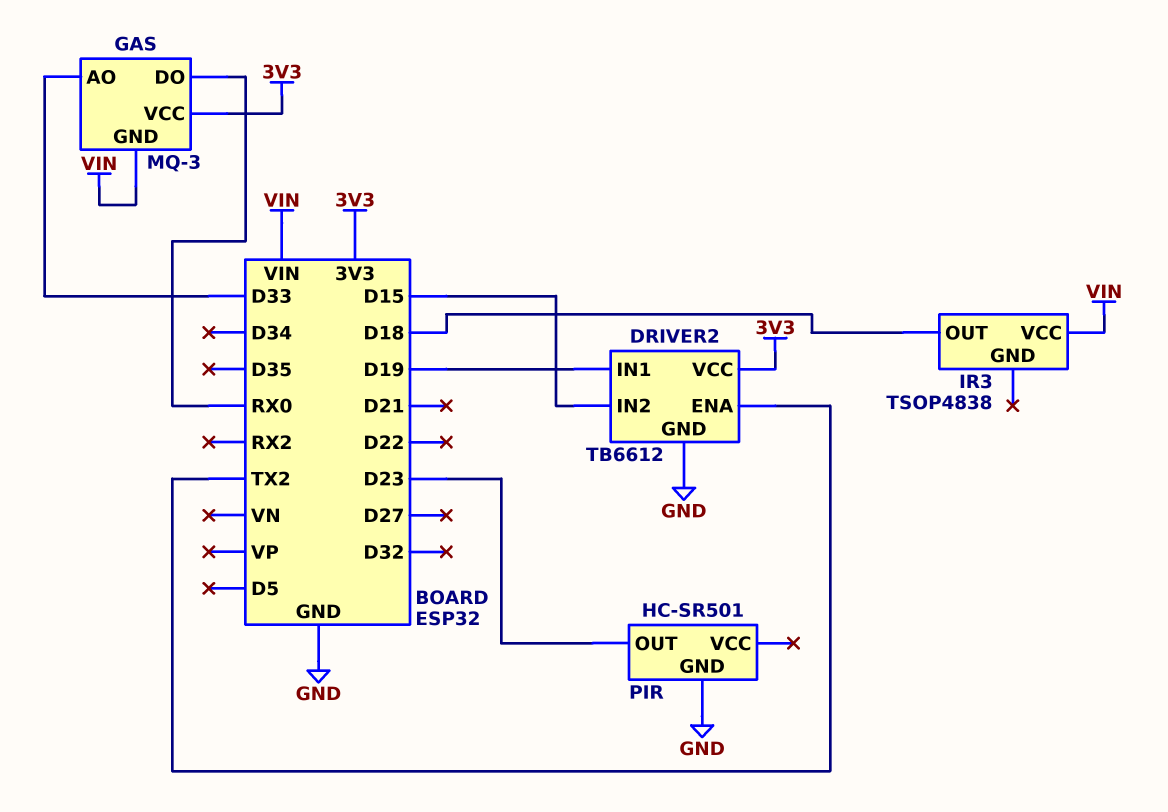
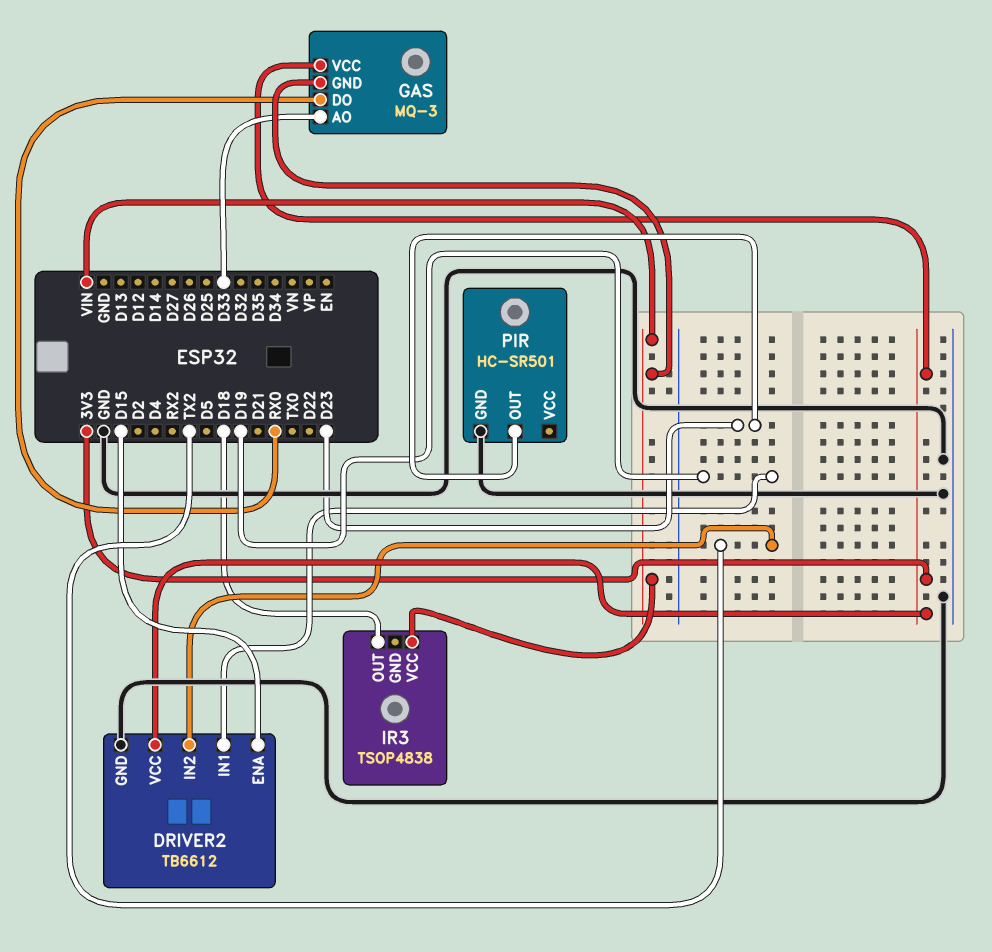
DRIVER2 pin ENA: TX2 -> D15
DRIVER2 pin IN2: D15 -> TX2

